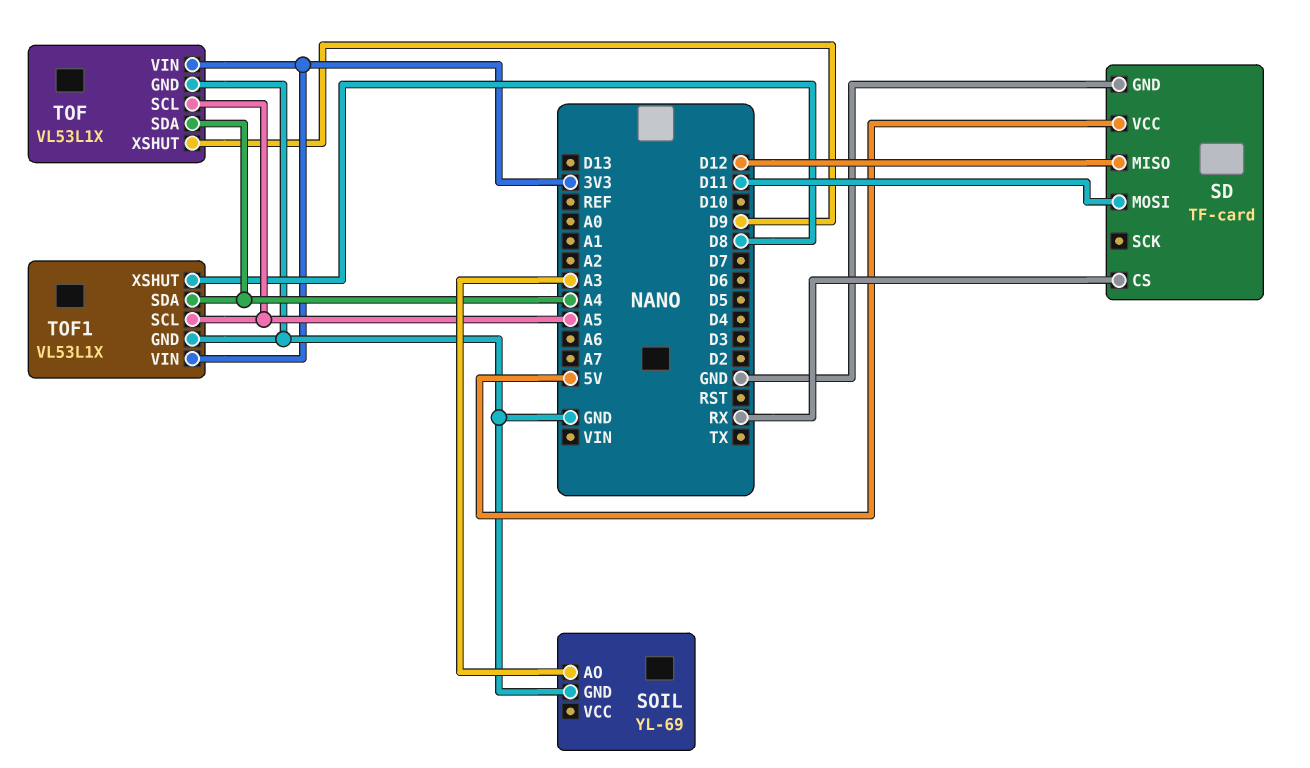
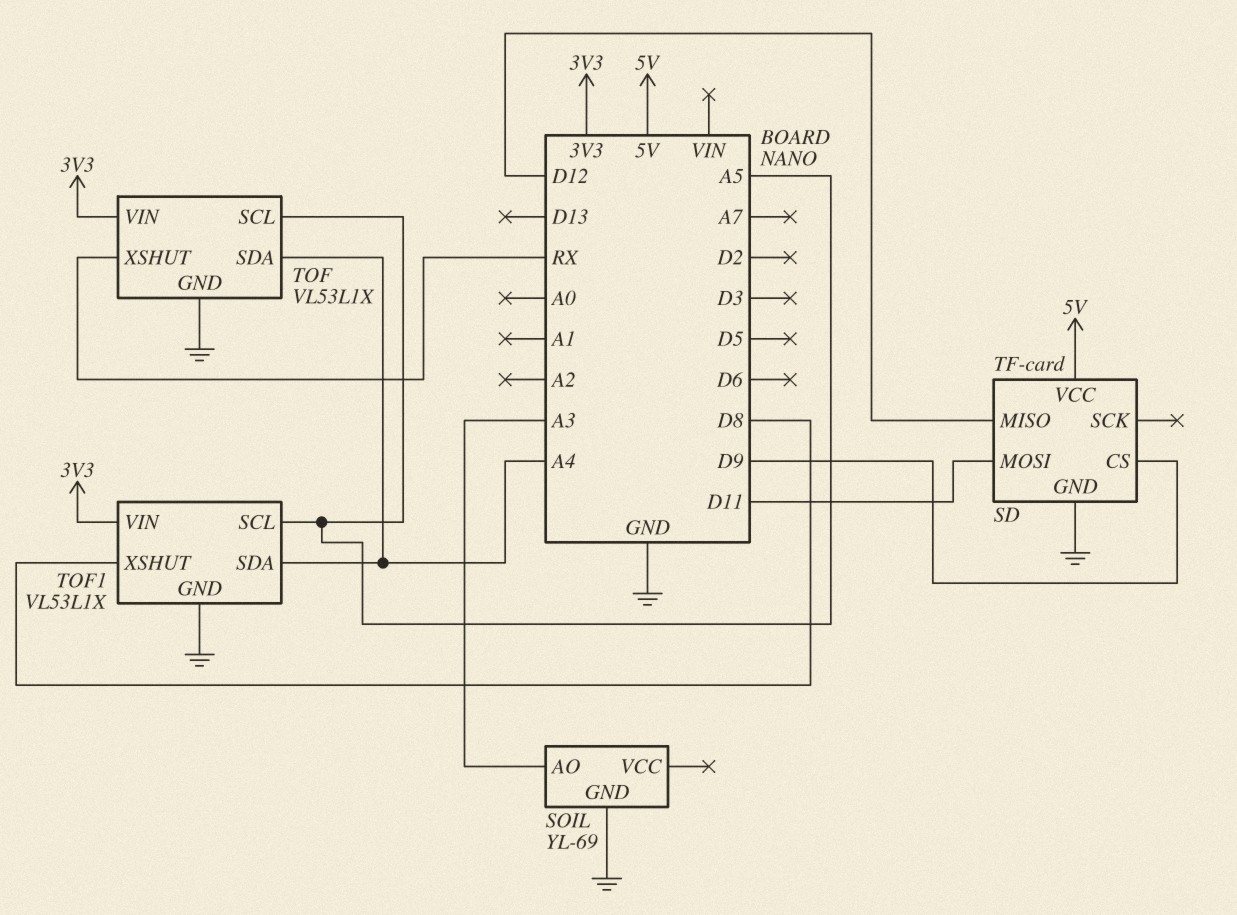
SD pin CS: RX -> D9
TOF pin XSHUT: D9 -> RX

